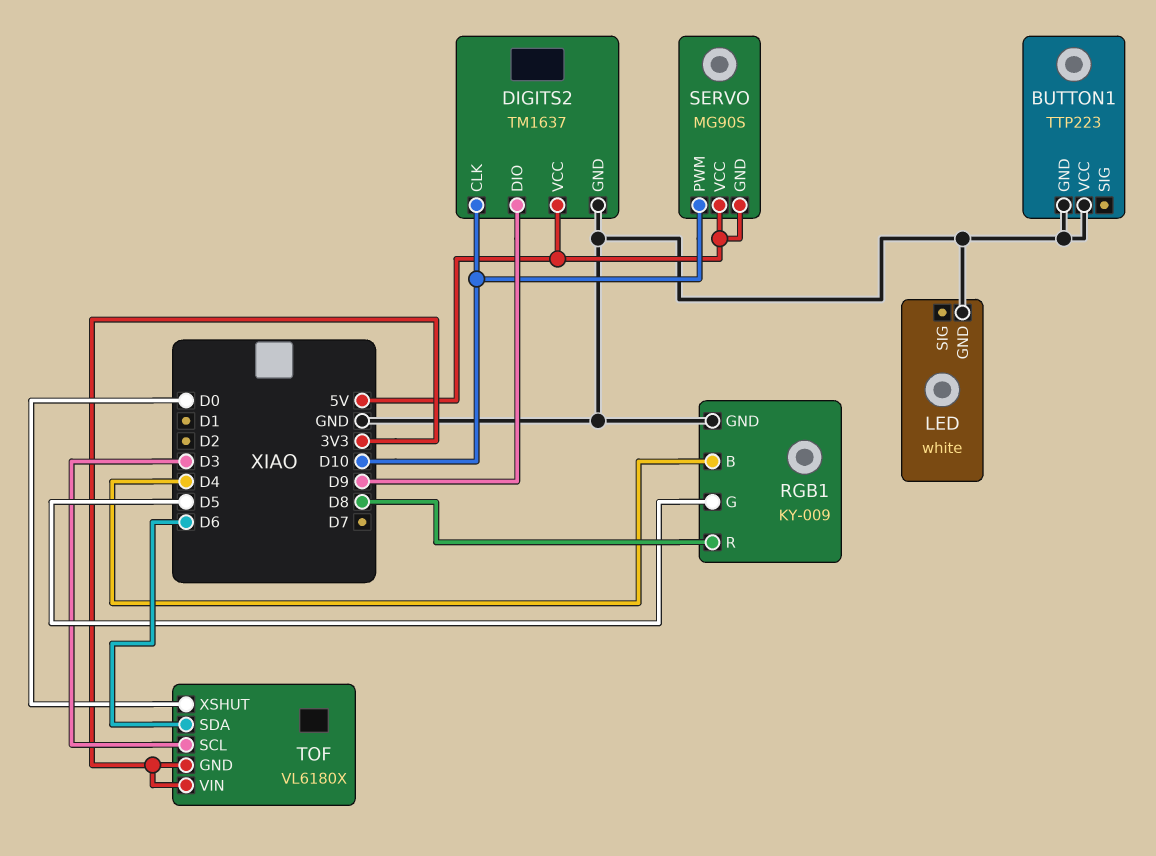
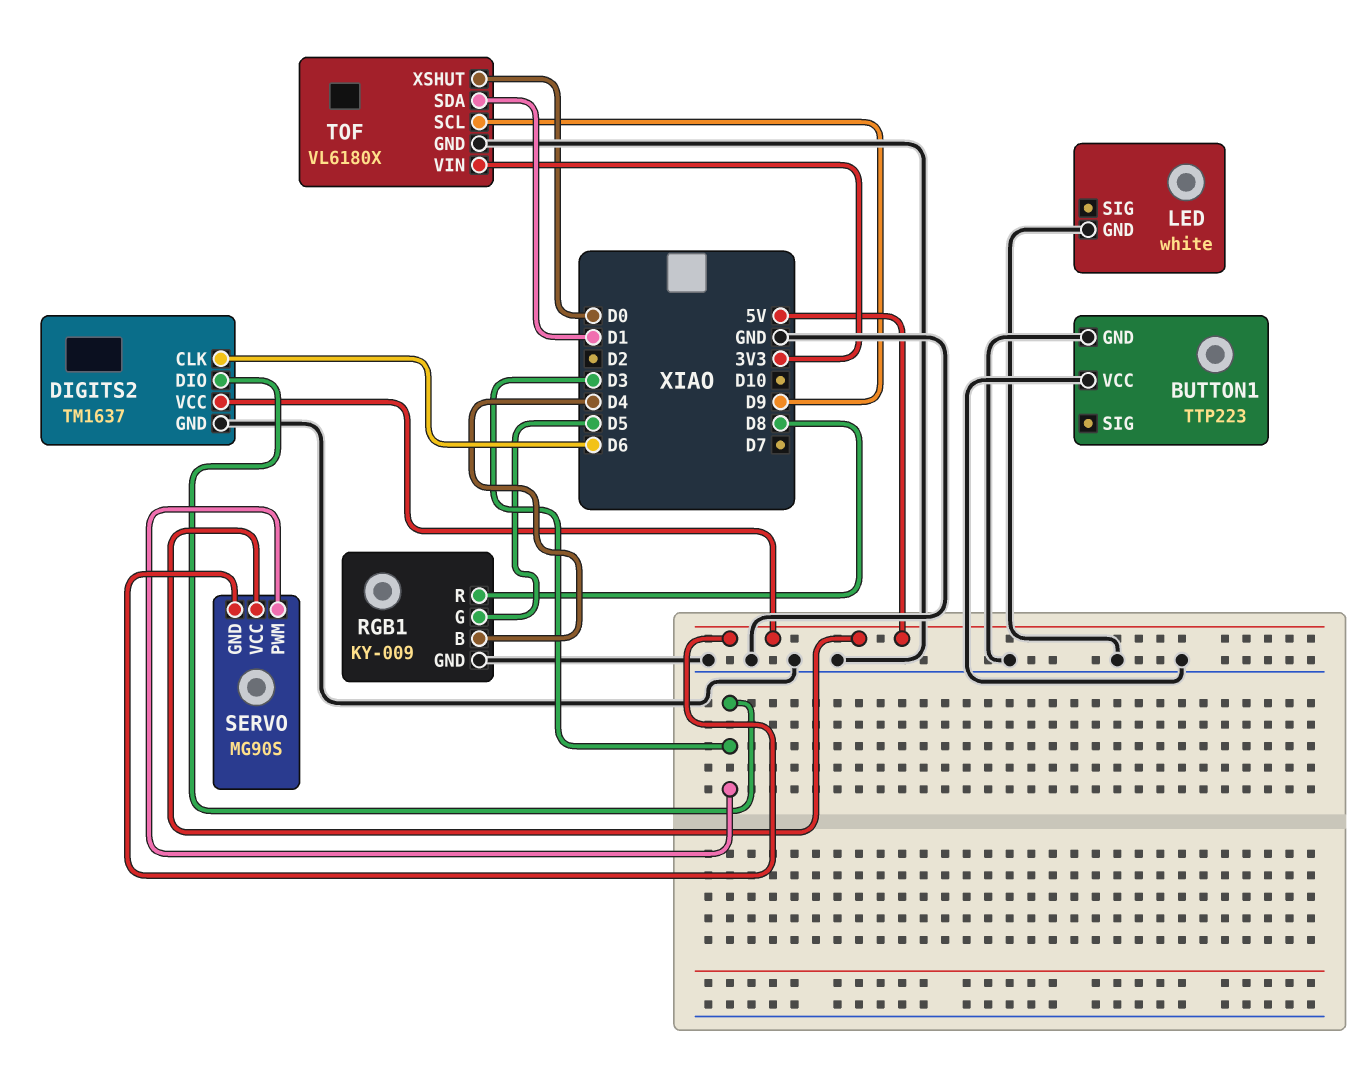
DIGITS2 pin CLK: D10 -> D6
DIGITS2 pin DIO: D9 -> D3
SERVO pin PWM: D10 -> D3
TOF pin GND: 3V3 -> GND
TOF pin SCL: D3 -> D9
TOF pin SDA: D6 -> D1

